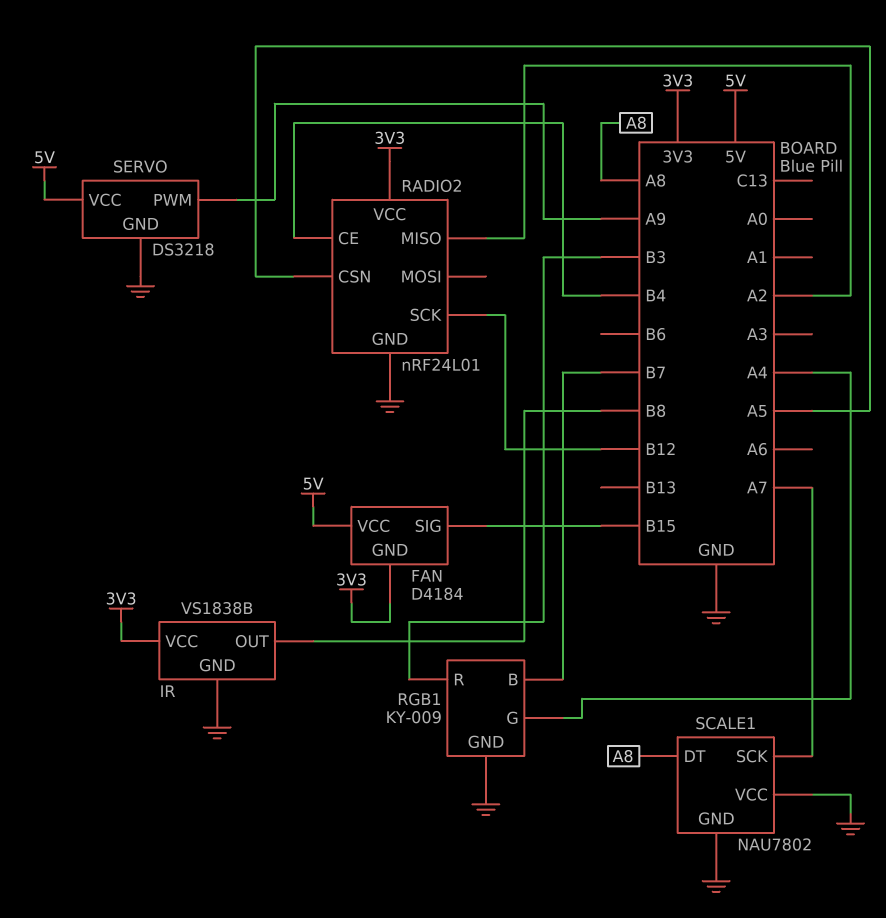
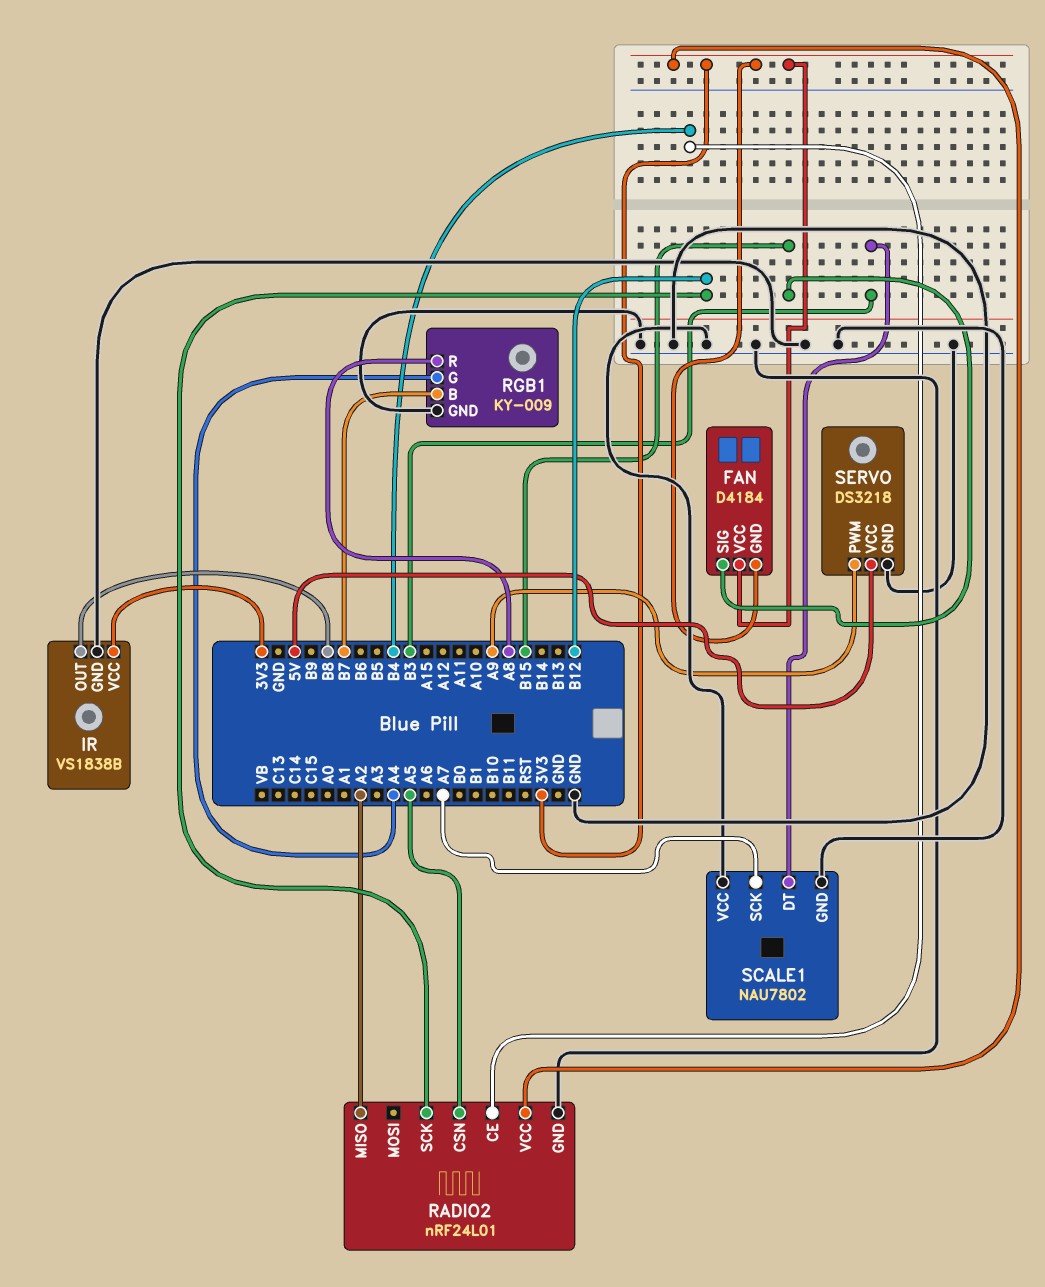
FAN pin VCC: 5V -> 3V3
RGB1 pin R: B3 -> A8
SCALE1 pin DT: A8 -> B3

